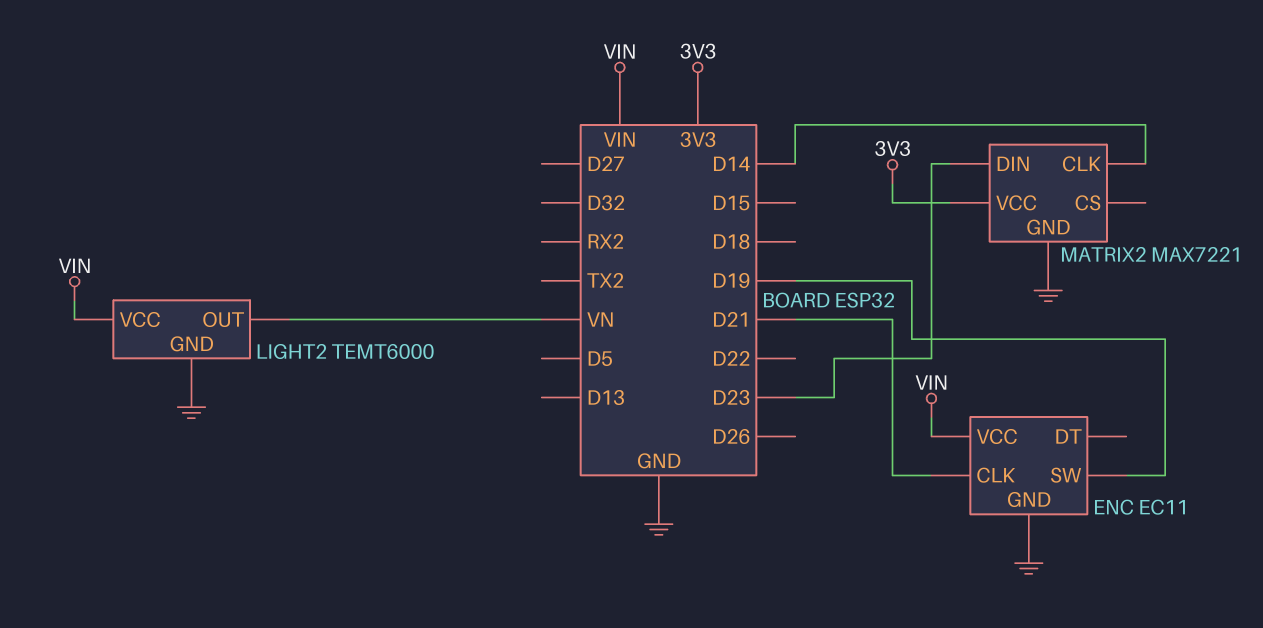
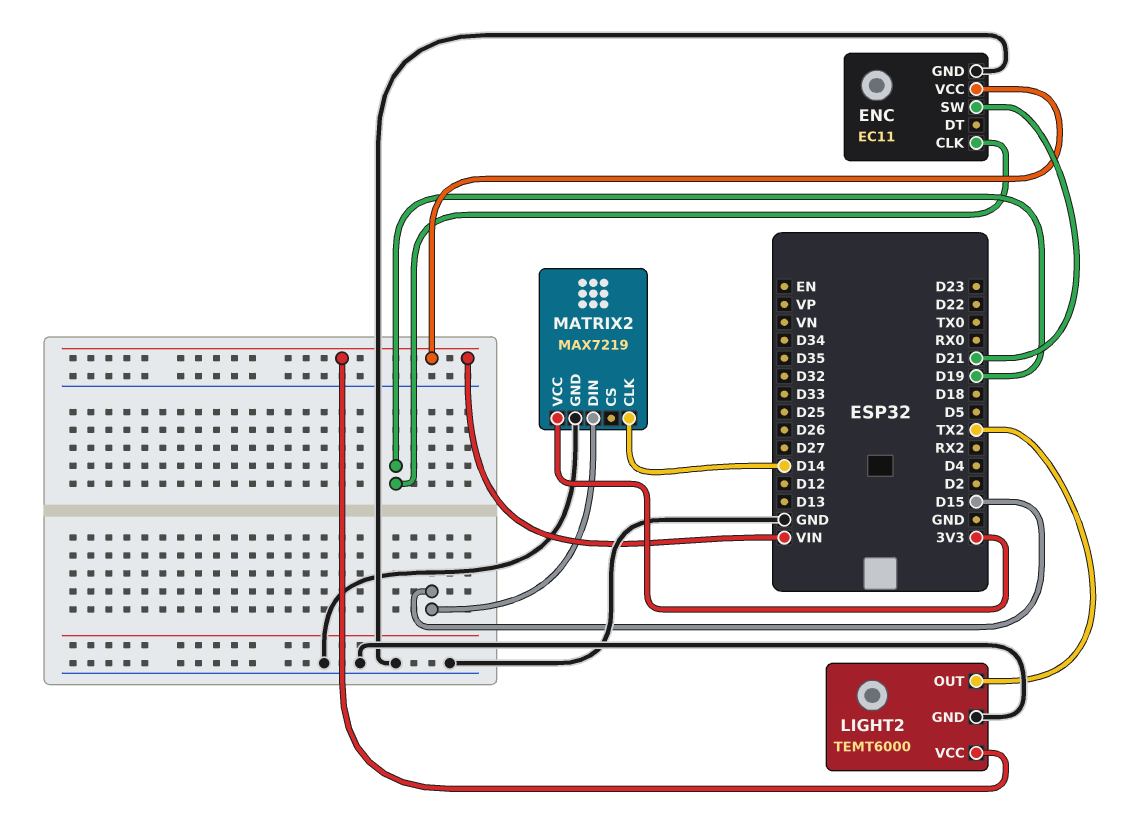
ENC pin CLK: D21 -> D19
ENC pin SW: D19 -> D21
LIGHT2 pin OUT: VN -> TX2
MATRIX2: MAX7221 -> MAX7219
MATRIX2 pin DIN: D23 -> D15

